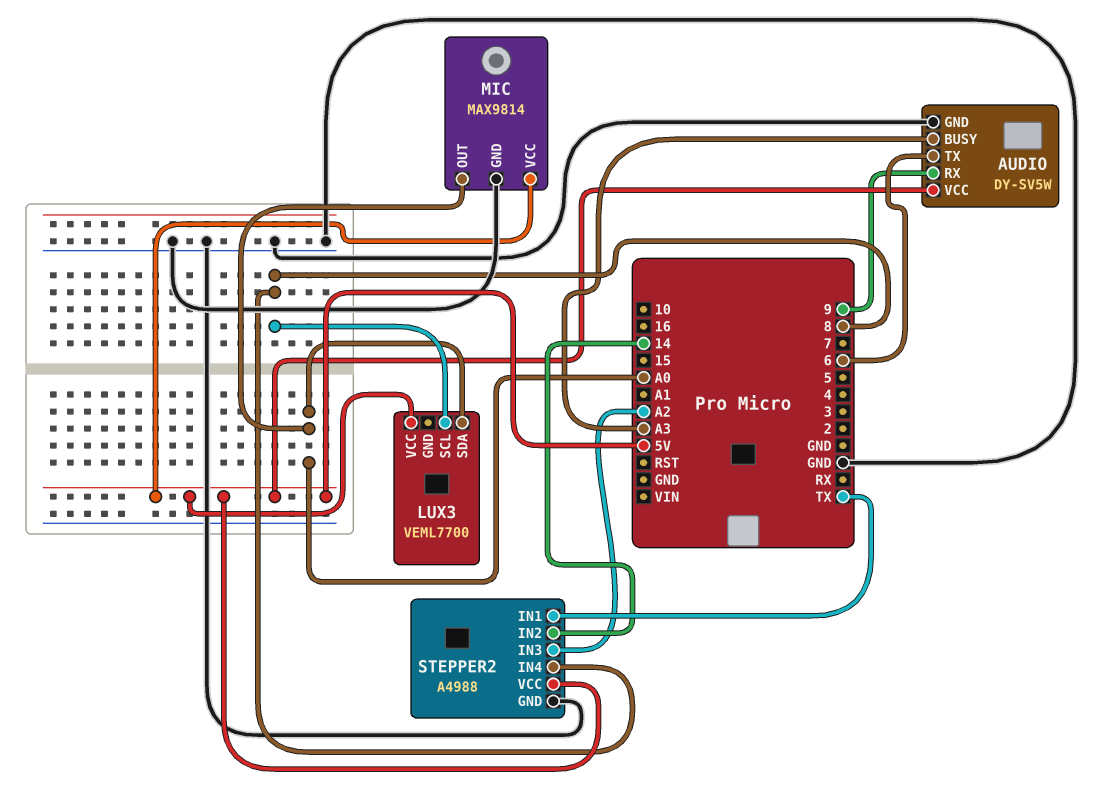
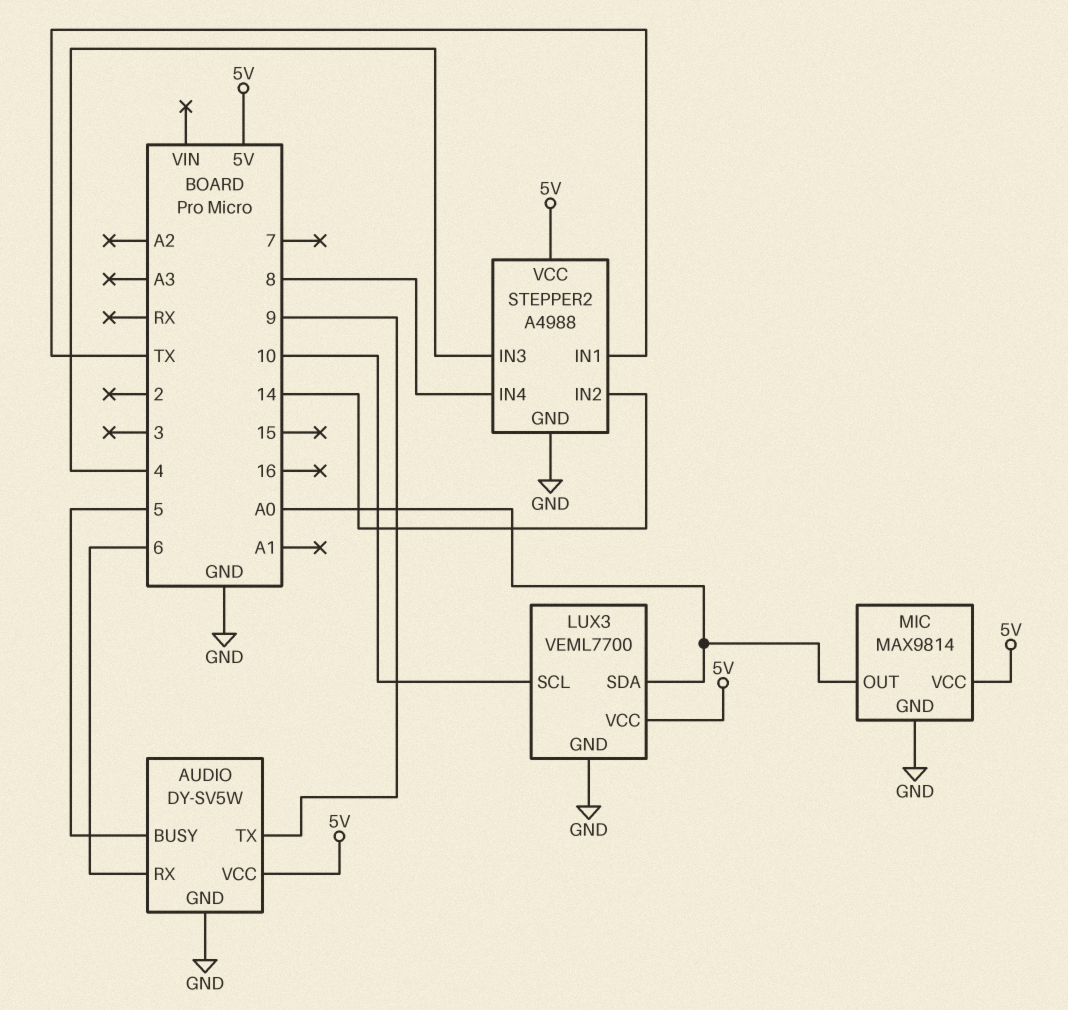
AUDIO pin BUSY: A3 -> 5
AUDIO pin RX: 9 -> 6
AUDIO pin TX: 6 -> 9
LUX3 pin GND: none -> GND
LUX3 pin SCL: 8 -> 10
STEPPER2 pin IN3: A2 -> 4

